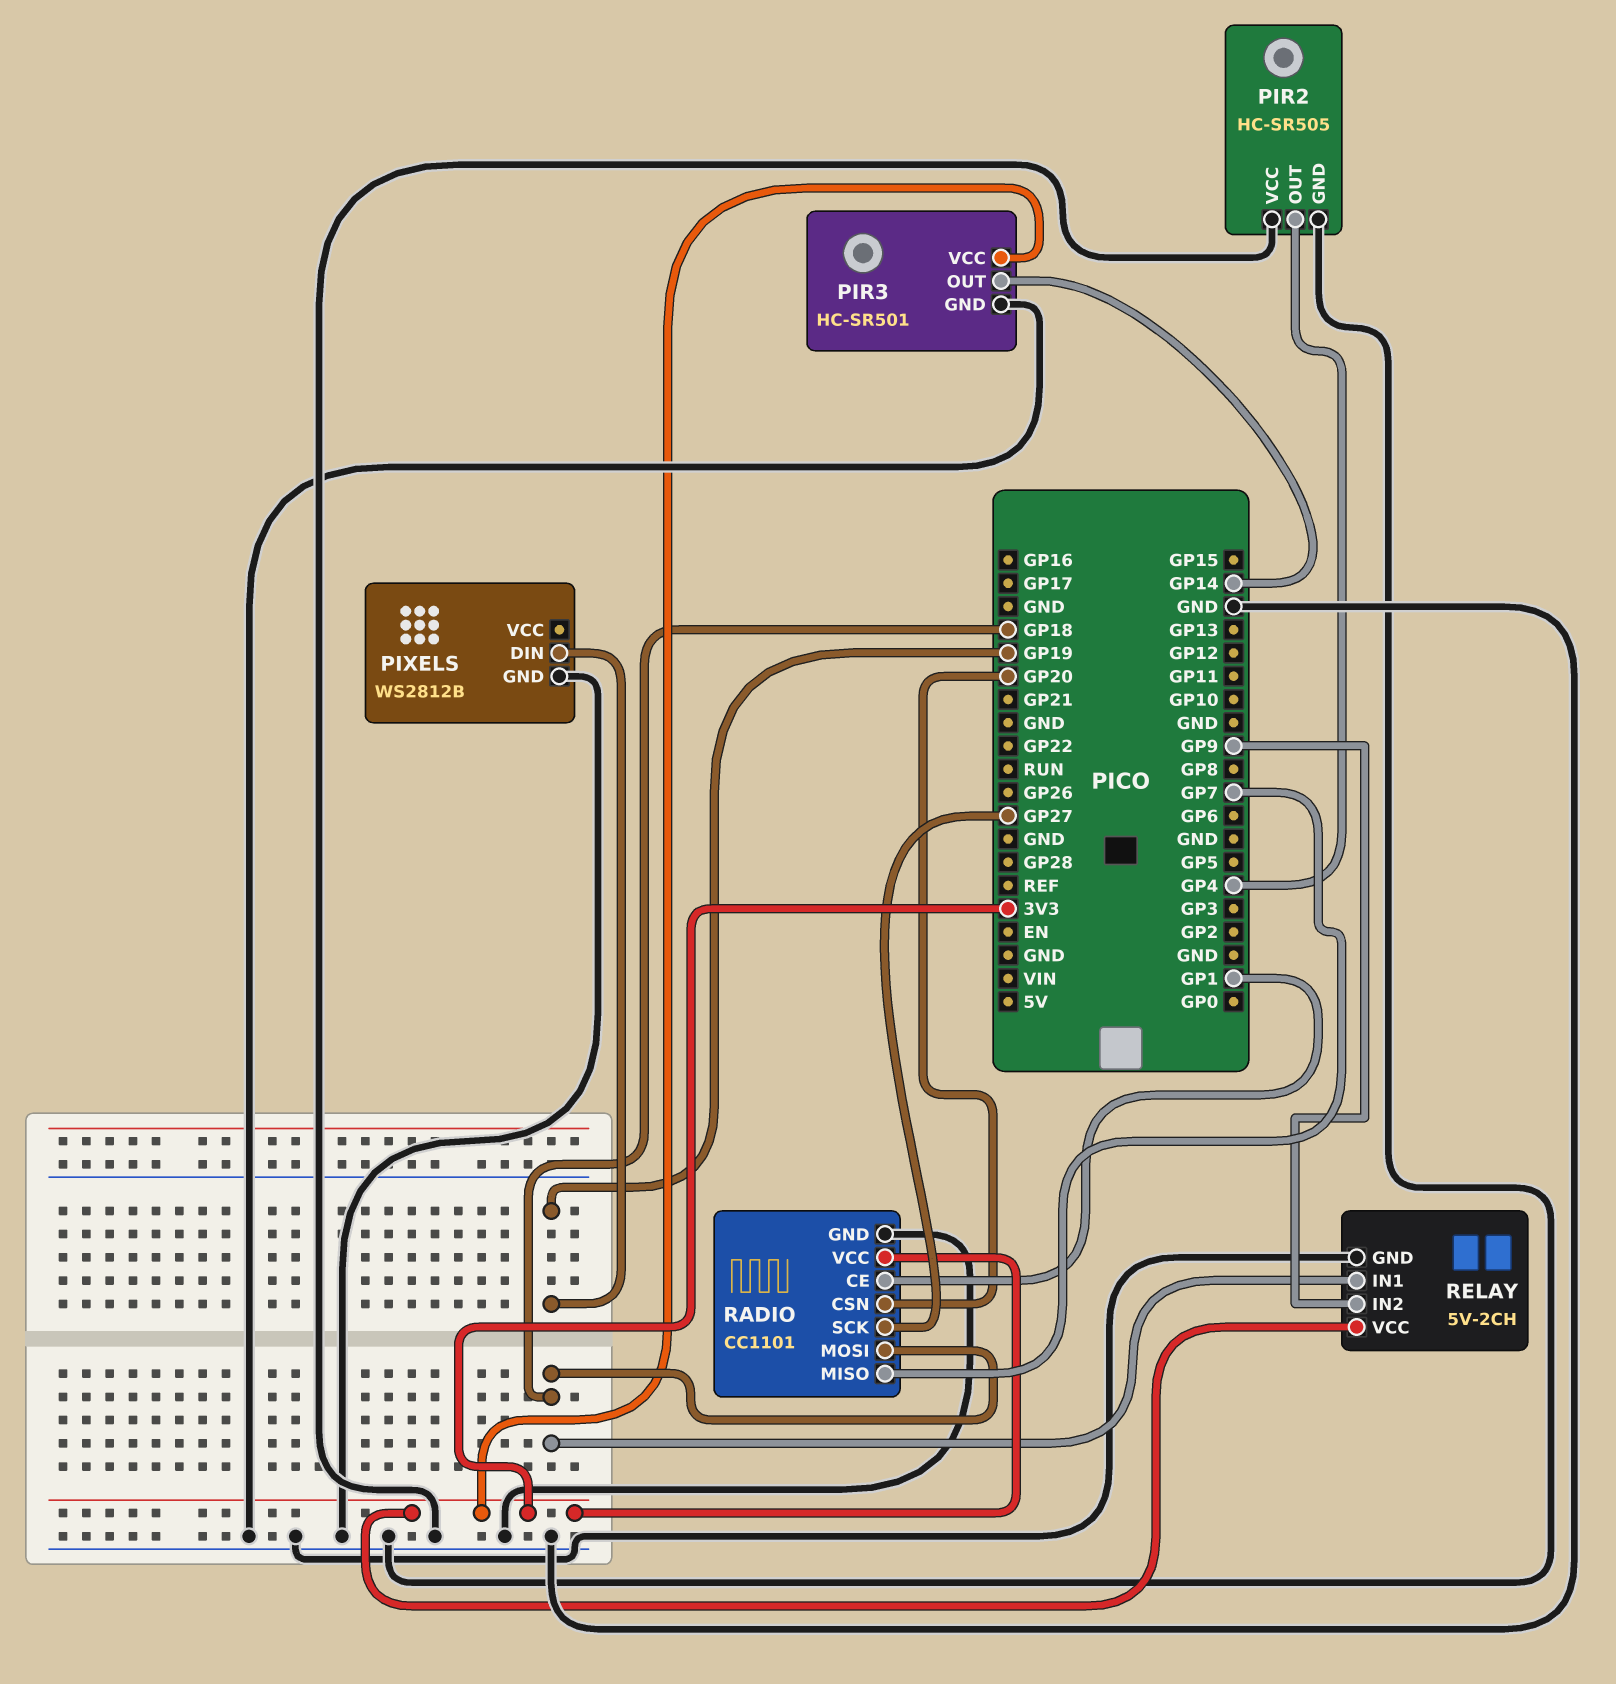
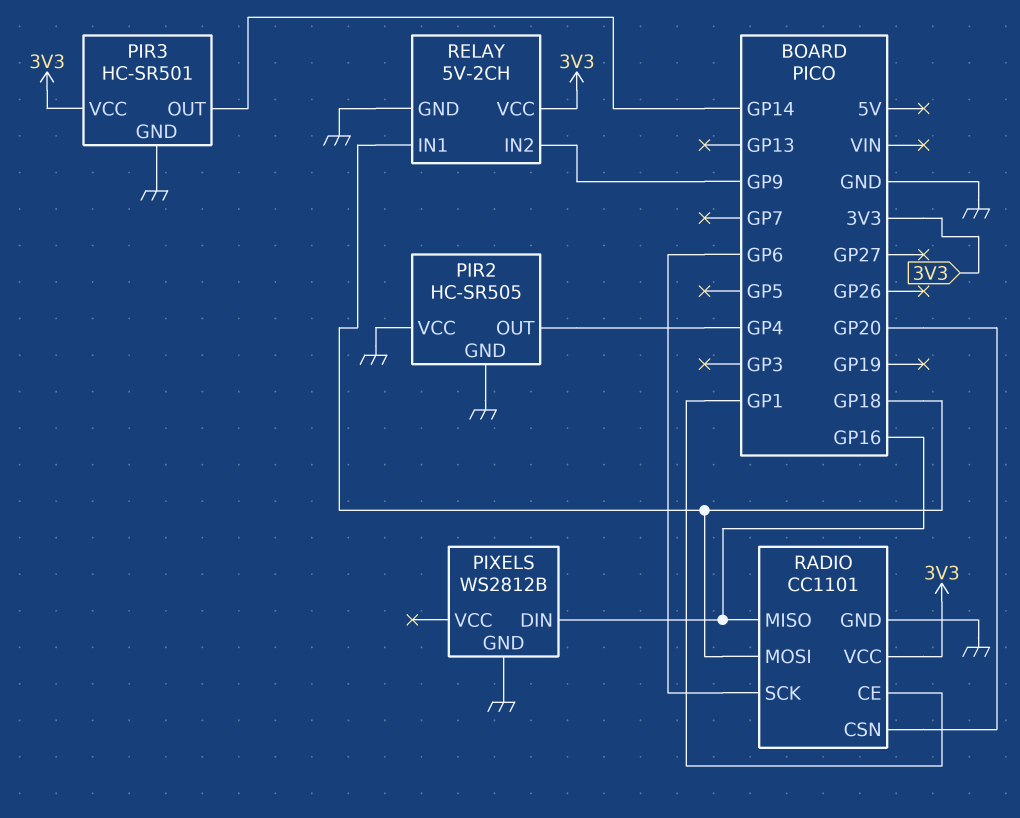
PIXELS pin DIN: GP19 -> GP16
RADIO pin MISO: GP7 -> GP16
RADIO pin SCK: GP27 -> GP6

